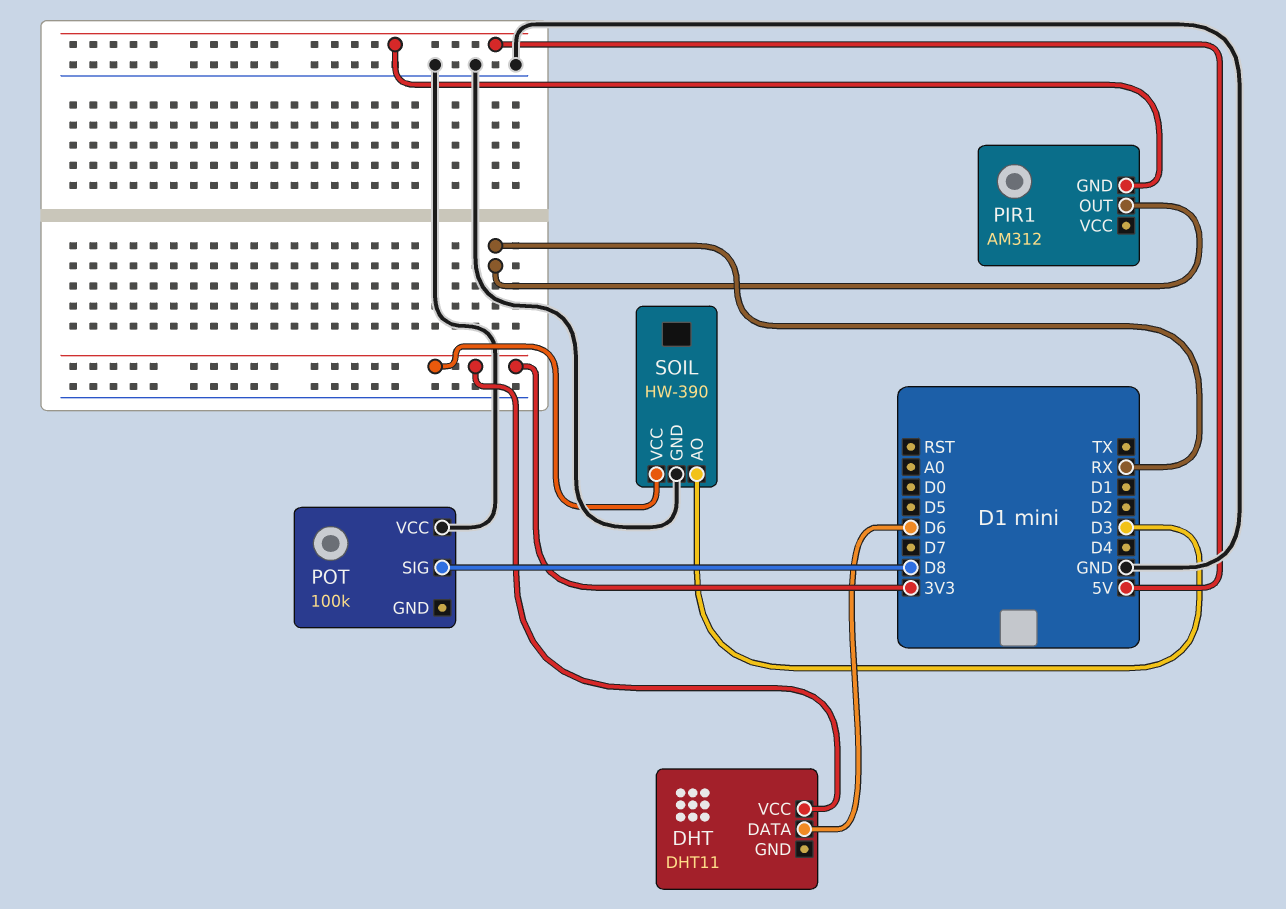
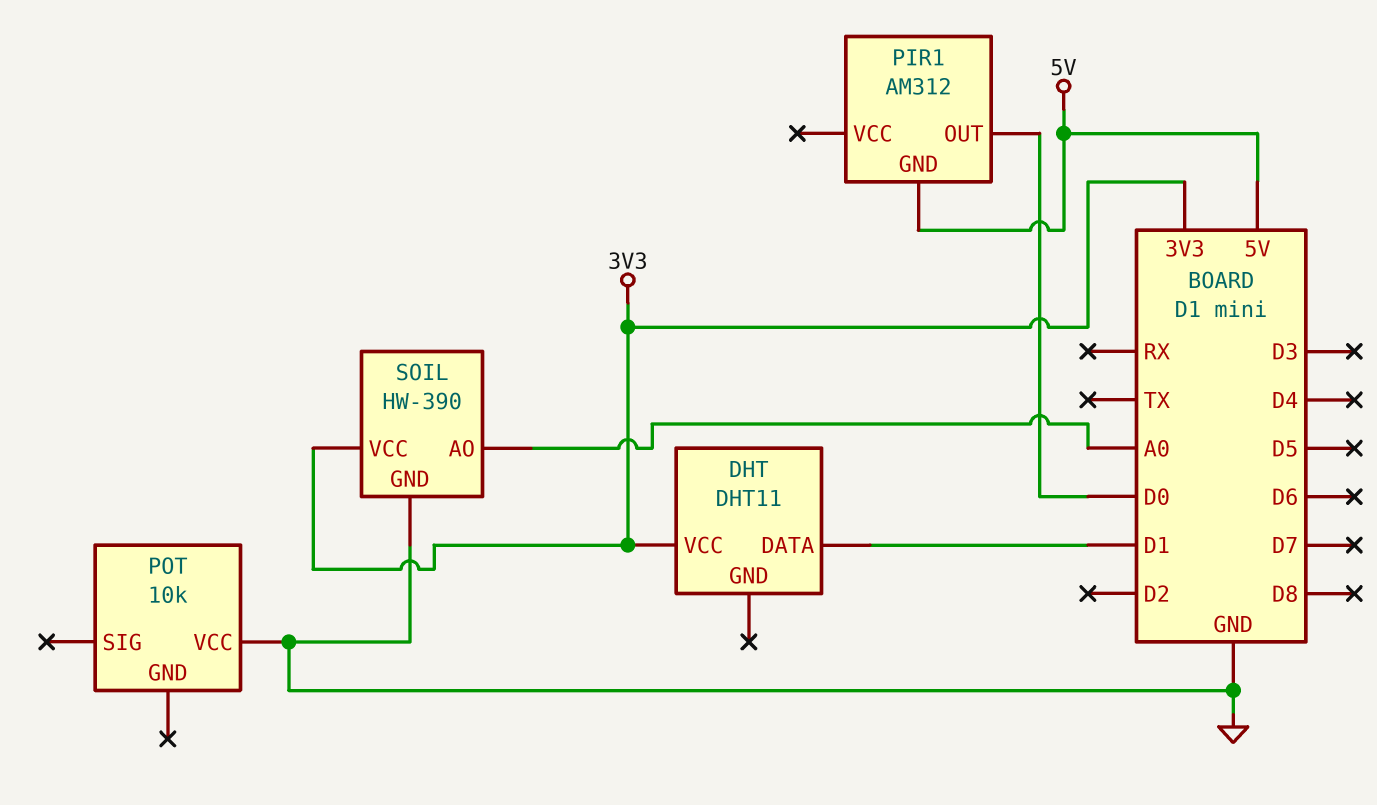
DHT pin DATA: D6 -> D1
PIR1 pin OUT: RX -> D0
POT: 100k -> 10k
POT pin SIG: D8 -> none
SOIL pin AO: D3 -> A0

